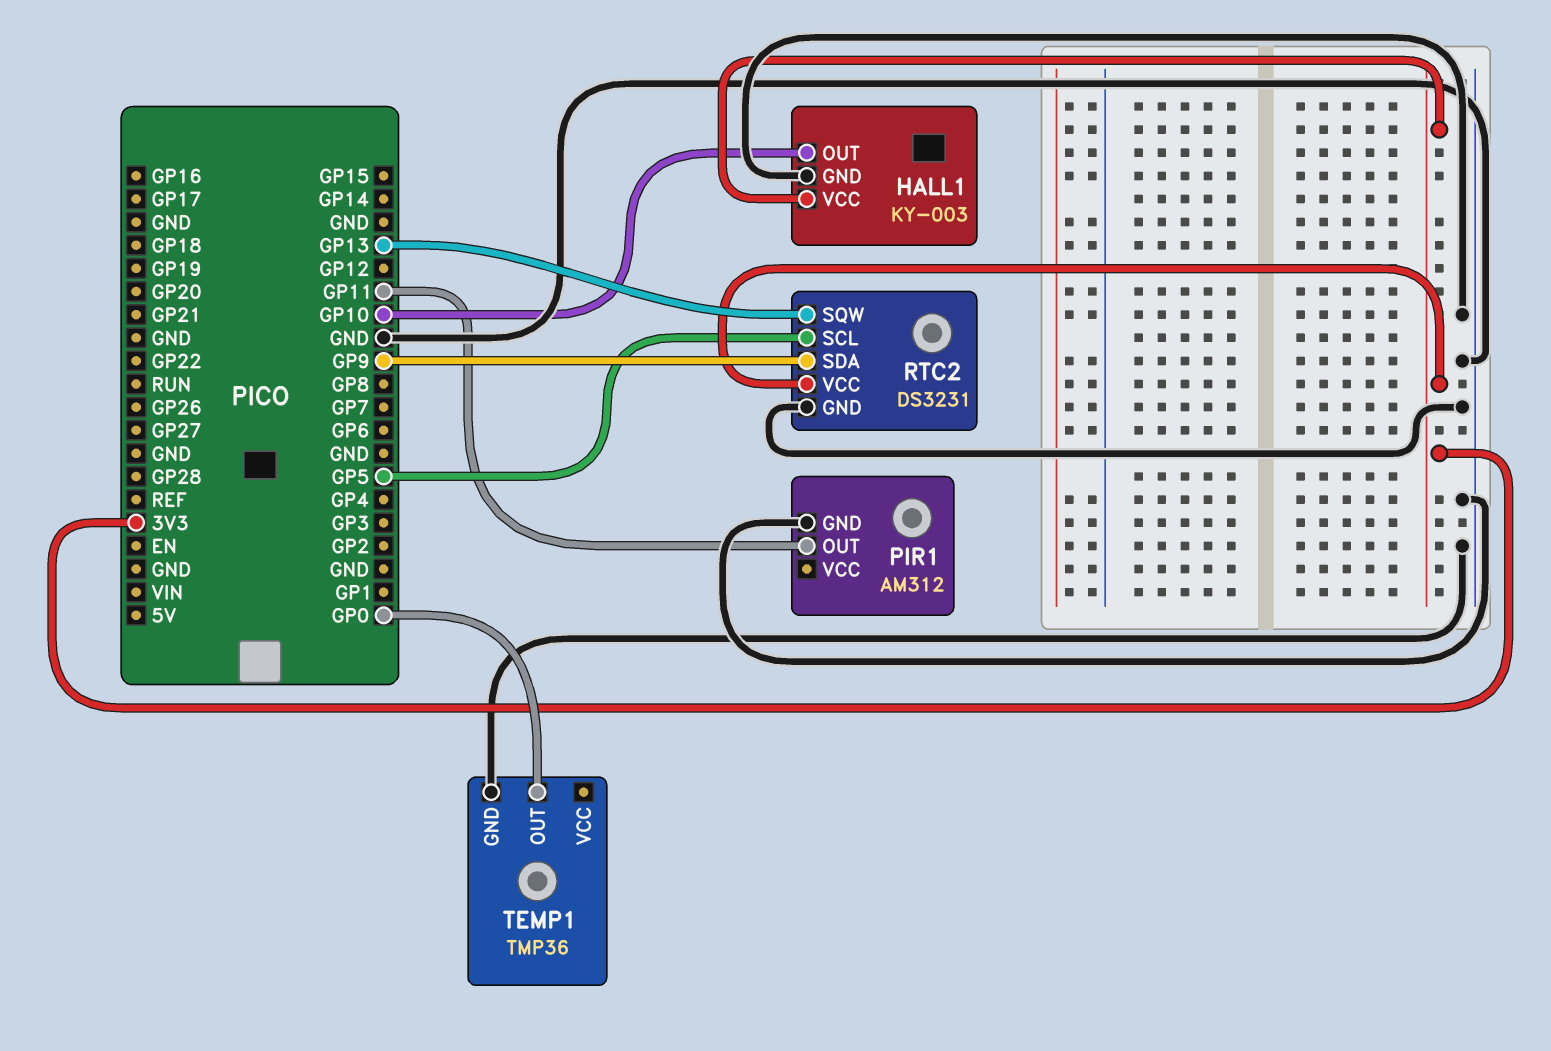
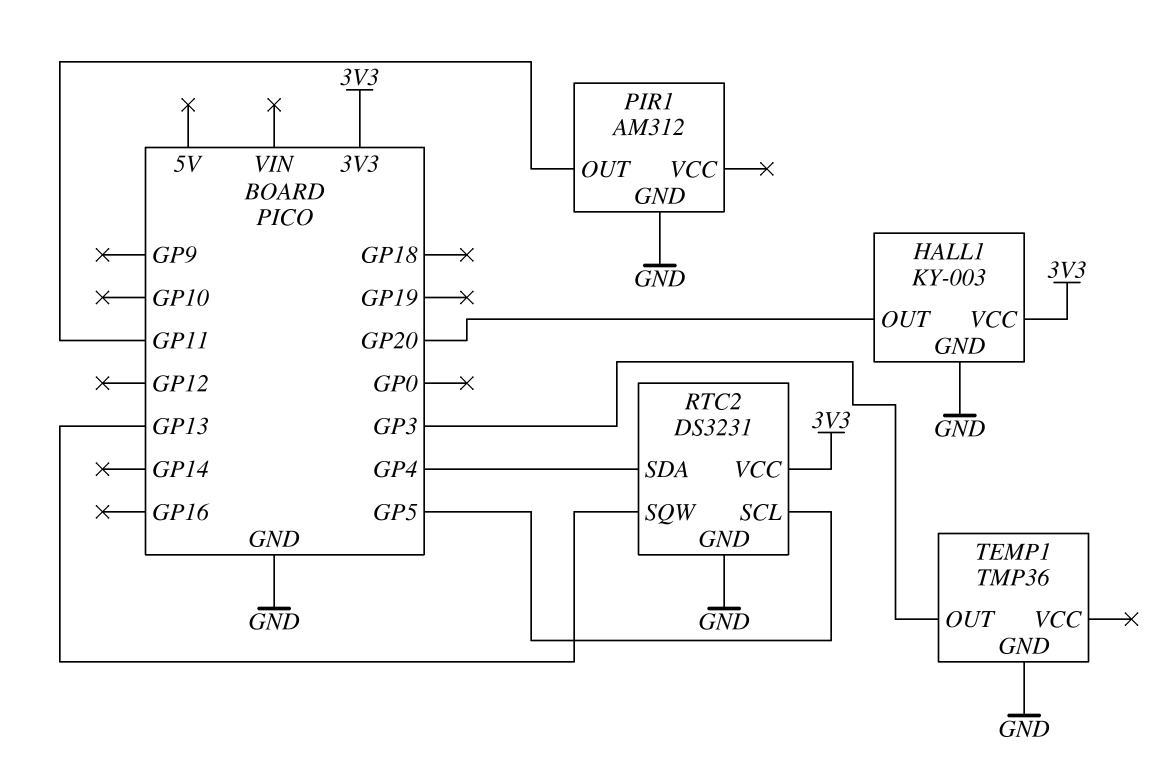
HALL1 pin OUT: GP10 -> GP20
RTC2 pin SDA: GP9 -> GP4
TEMP1 pin OUT: GP0 -> GP3

